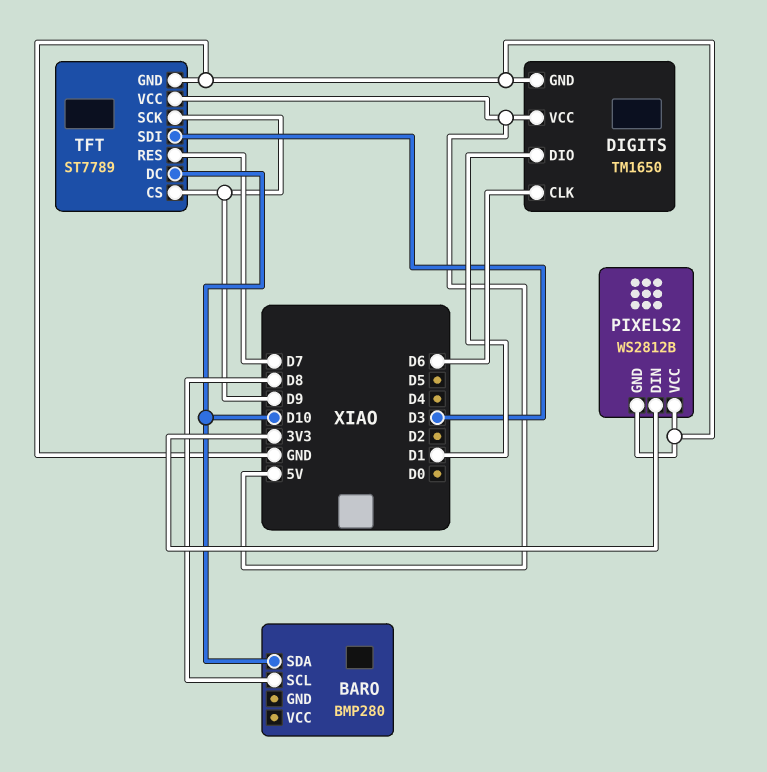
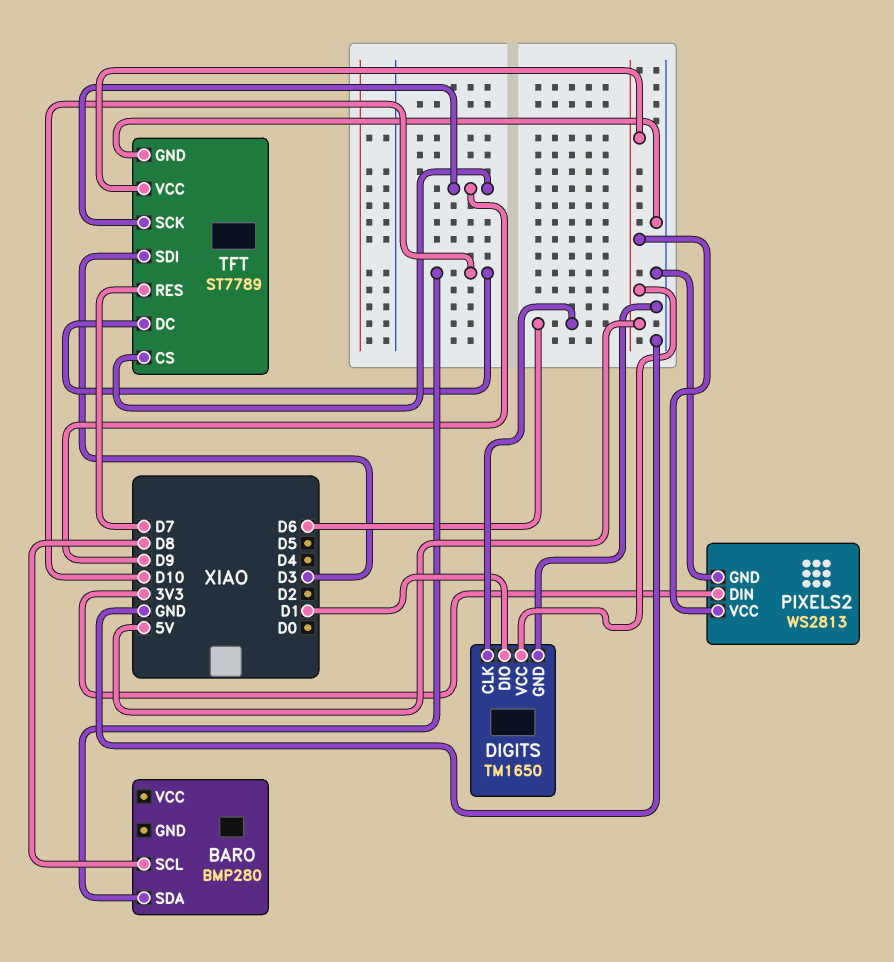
PIXELS2: WS2812B -> WS2813
PIXELS2 pin VCC: GND -> 5V

